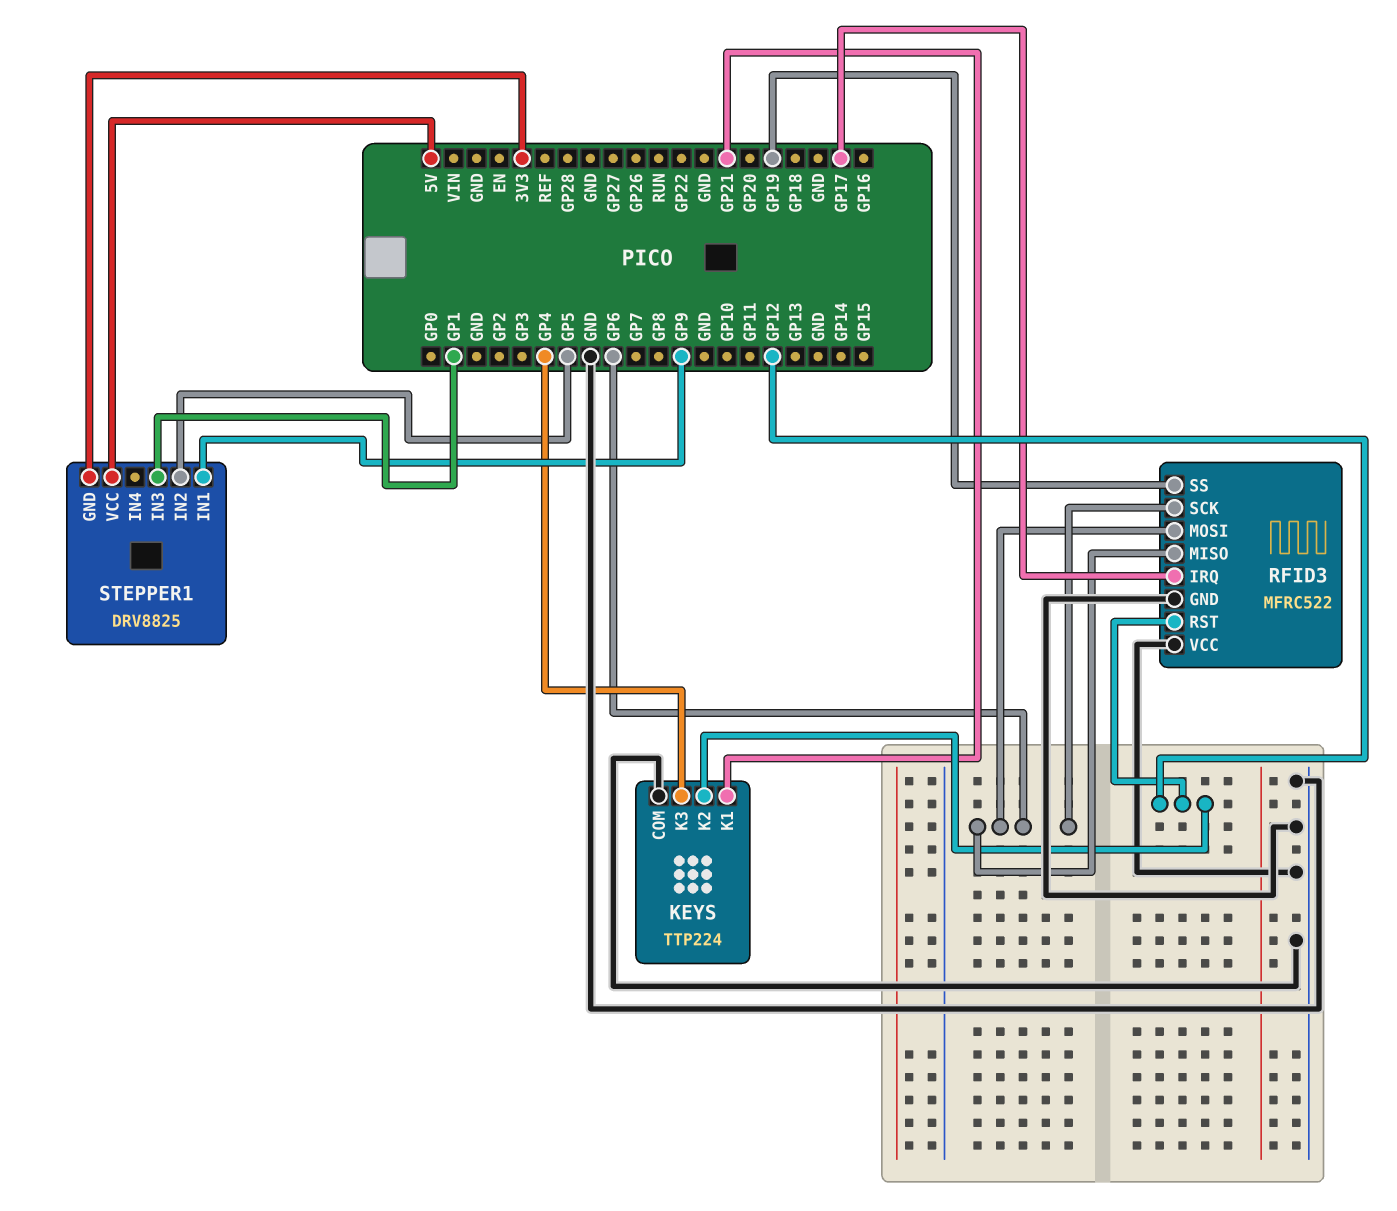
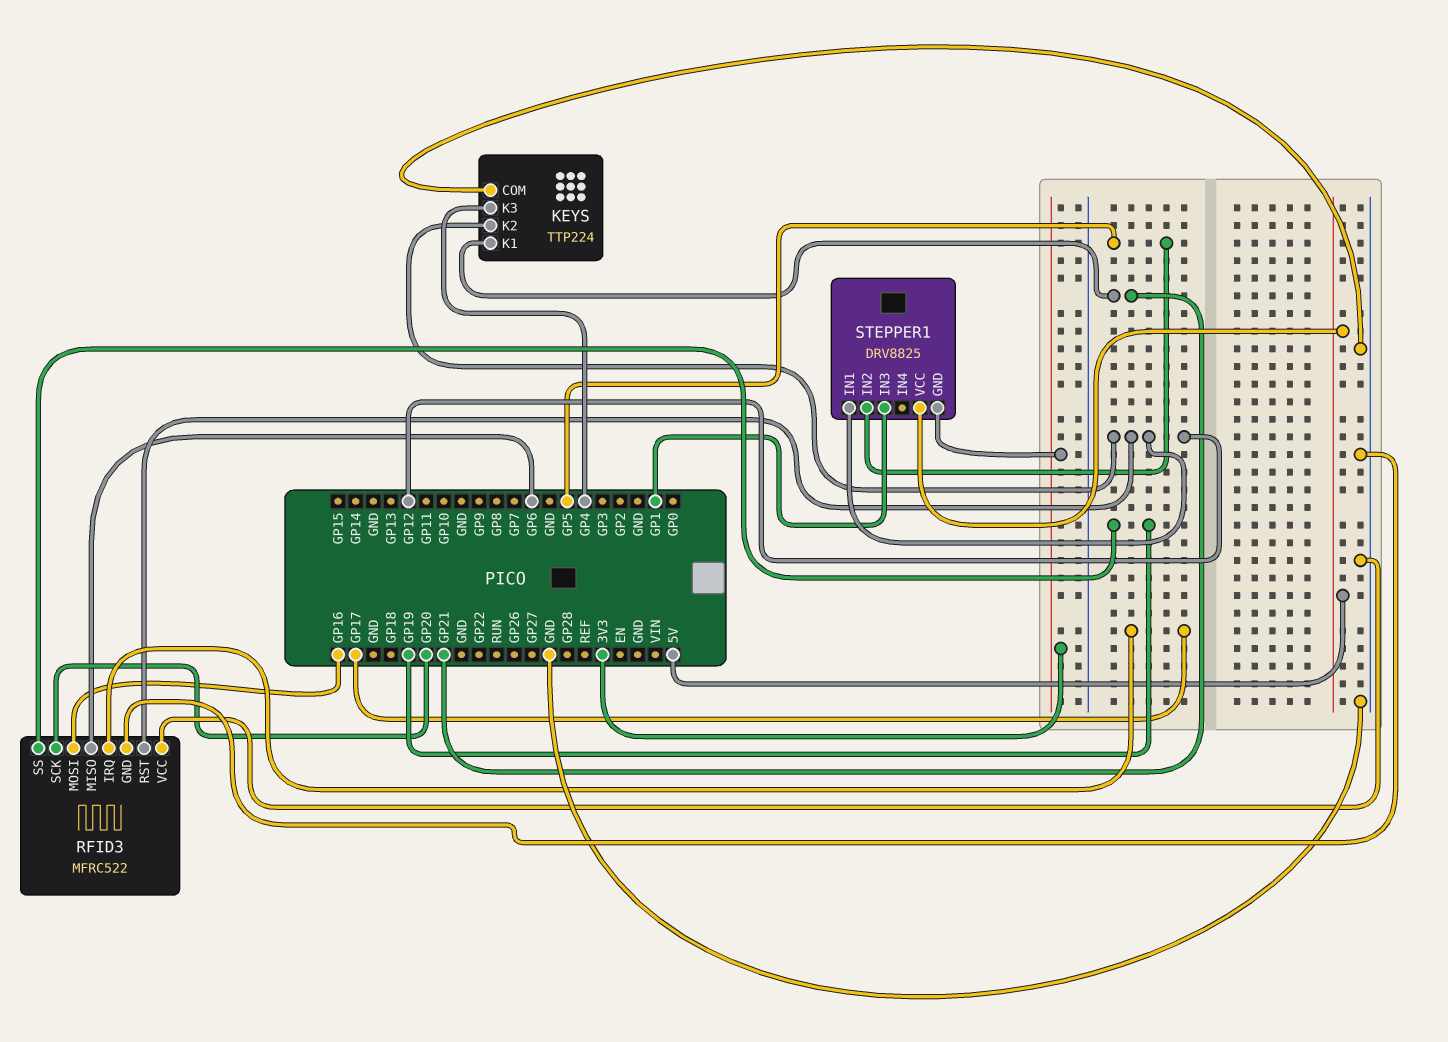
RFID3 pin MOSI: GP6 -> GP16
RFID3 pin SCK: GP6 -> GP20
STEPPER1 pin IN1: GP9 -> GP12

